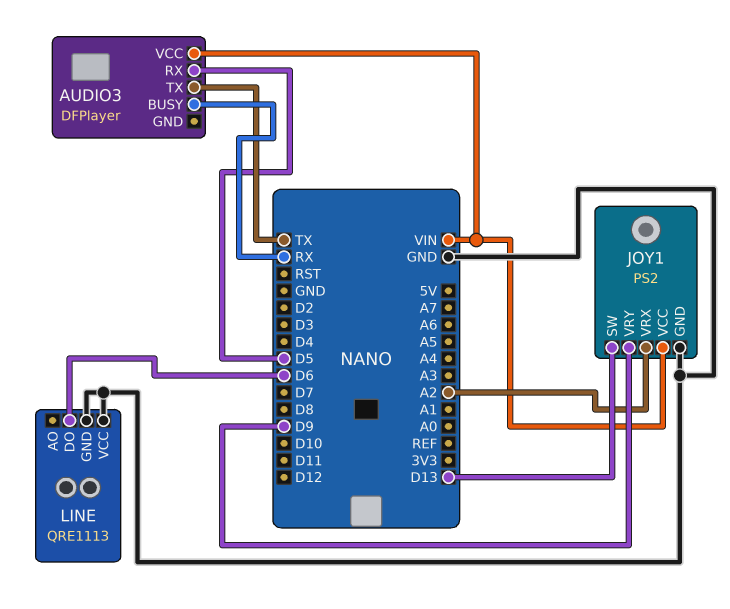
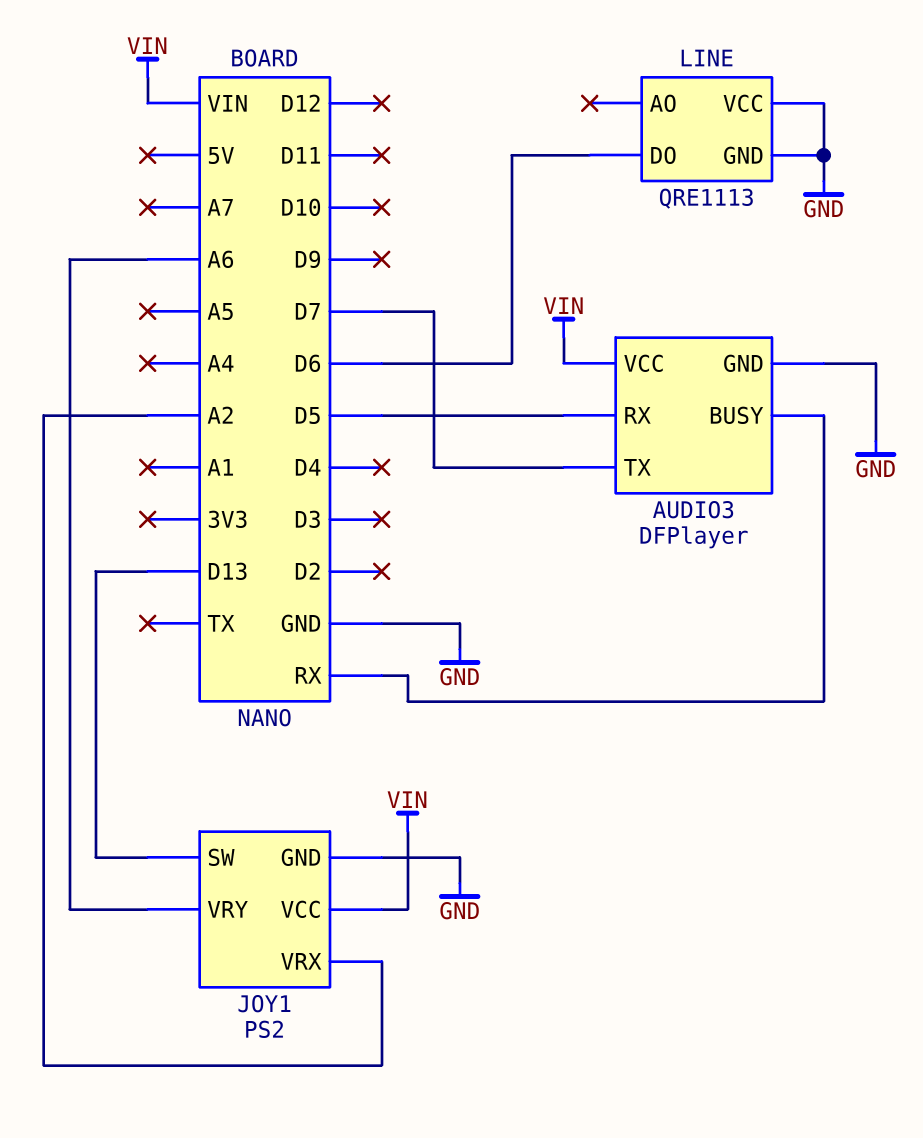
AUDIO3 pin GND: none -> GND
AUDIO3 pin TX: TX -> D7
JOY1 pin VRY: D9 -> A6

